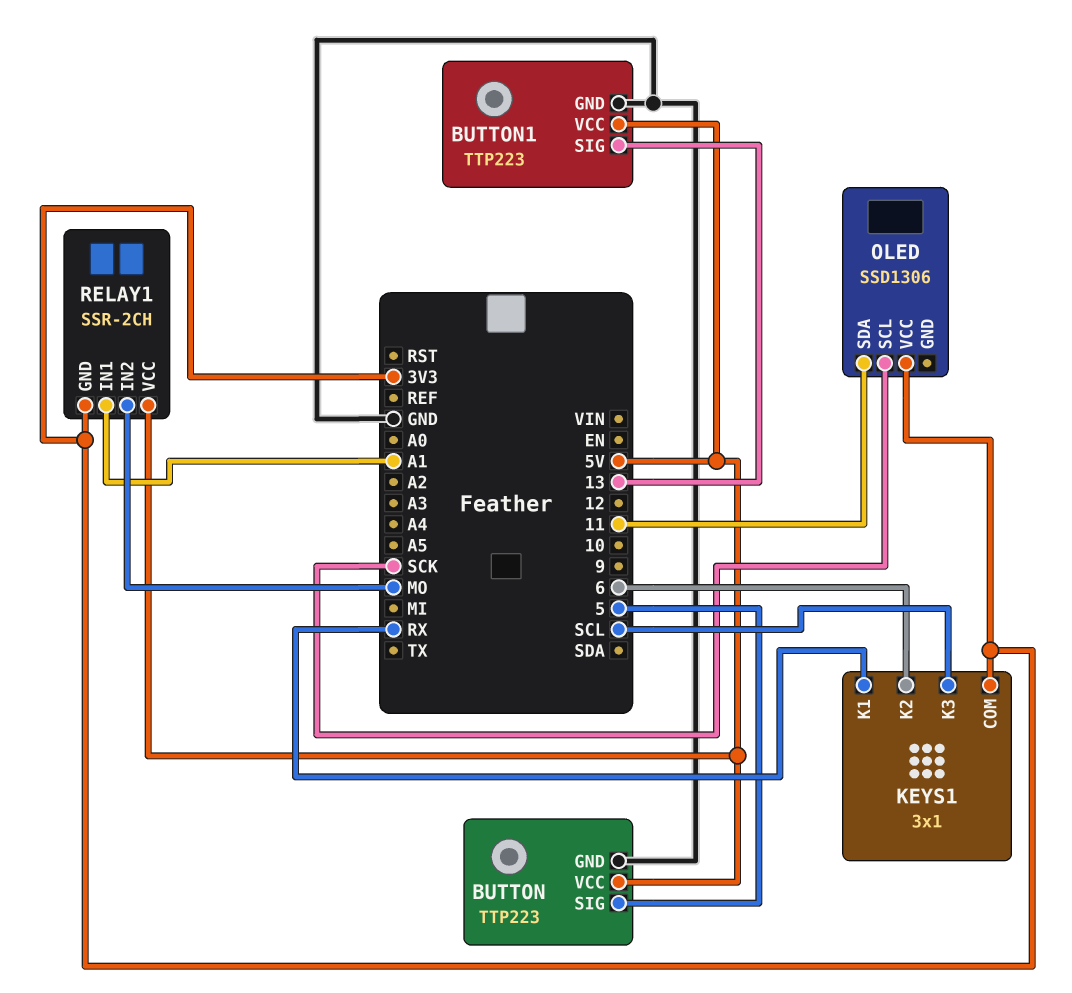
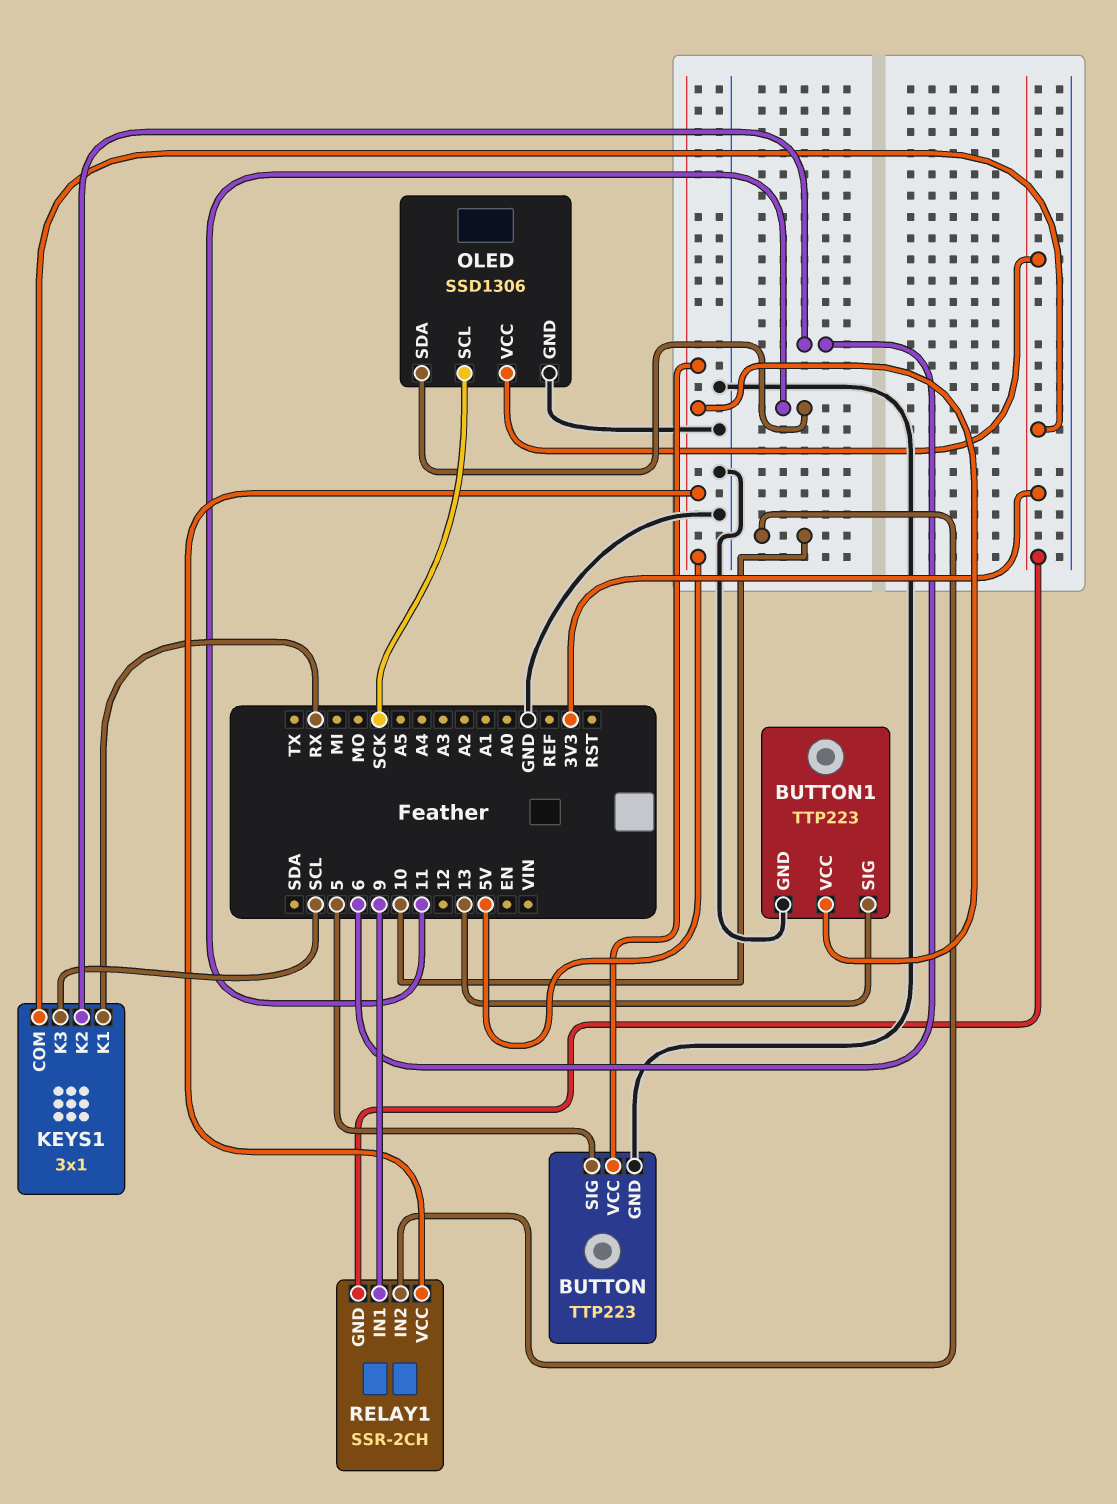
OLED pin GND: none -> GND
RELAY1 pin IN1: A1 -> 9
RELAY1 pin IN2: MO -> 10

